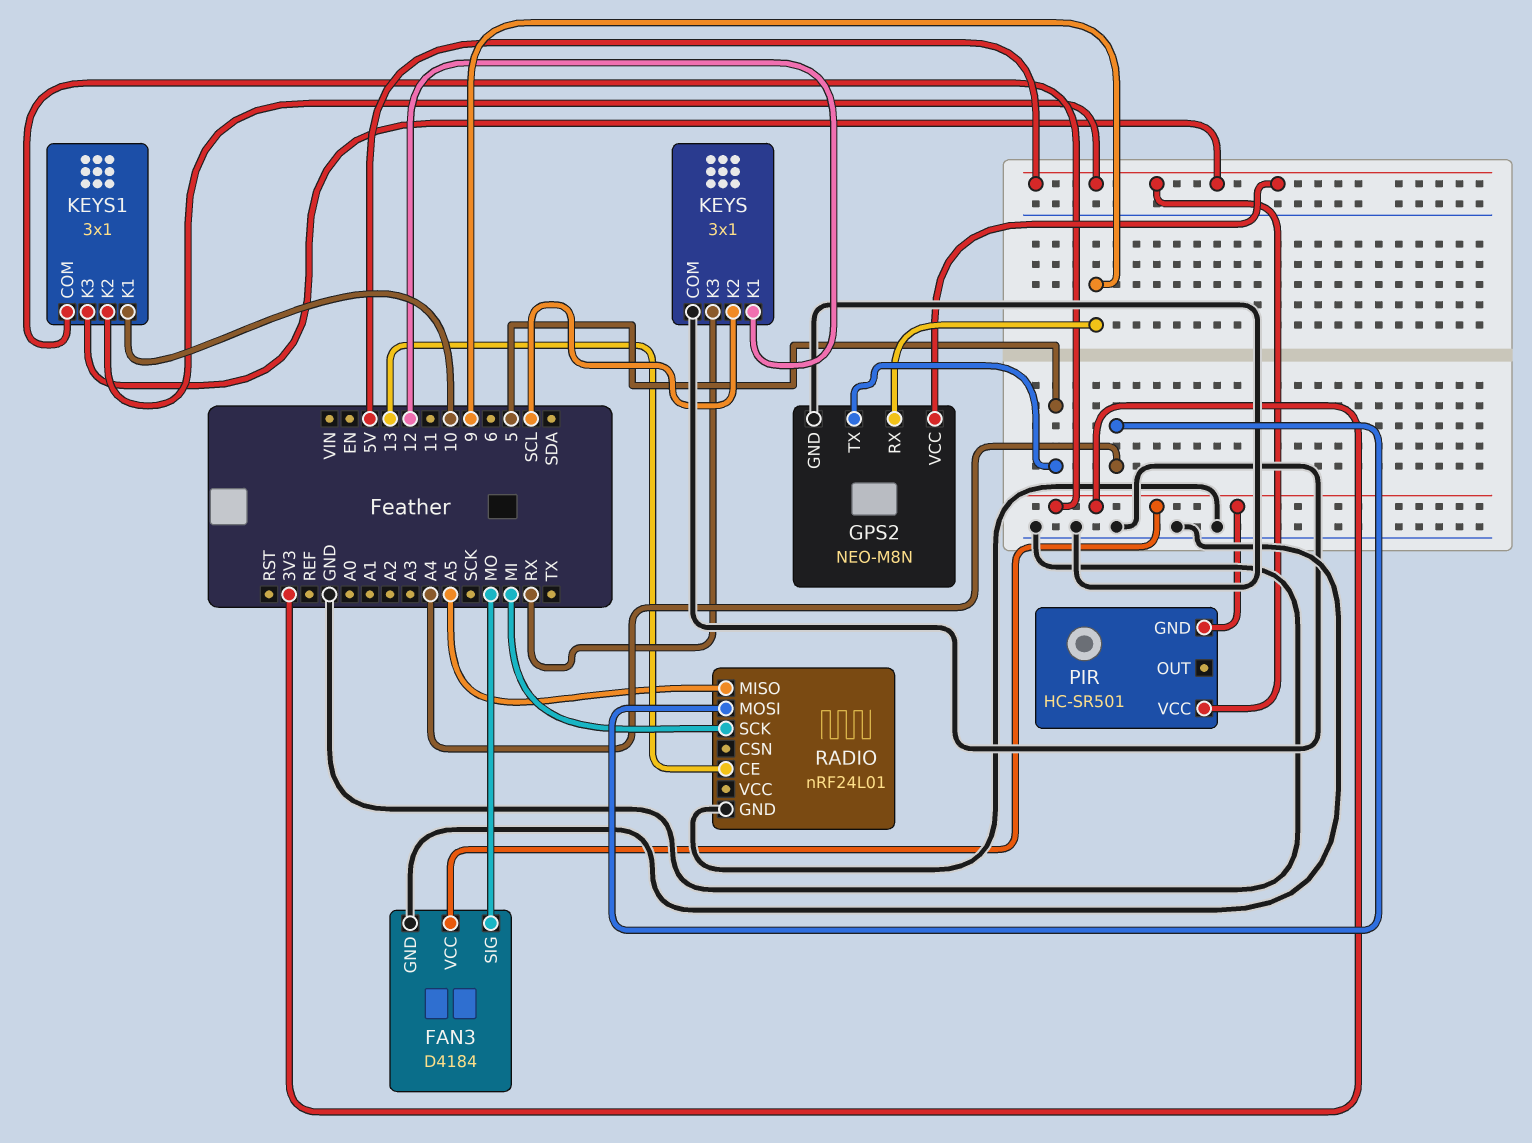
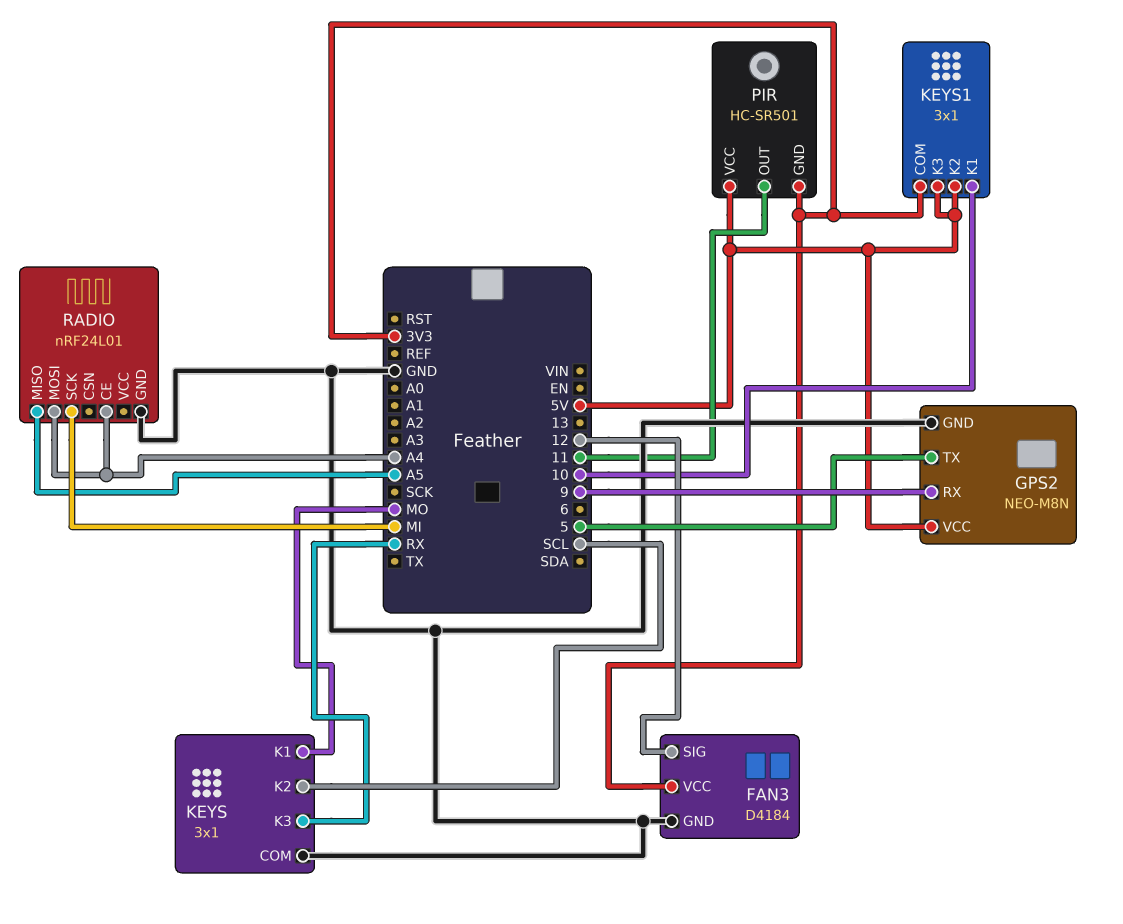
FAN3 pin SIG: MO -> 12
KEYS pin K1: 12 -> MO
PIR pin OUT: none -> 11
RADIO pin CE: 13 -> A4

